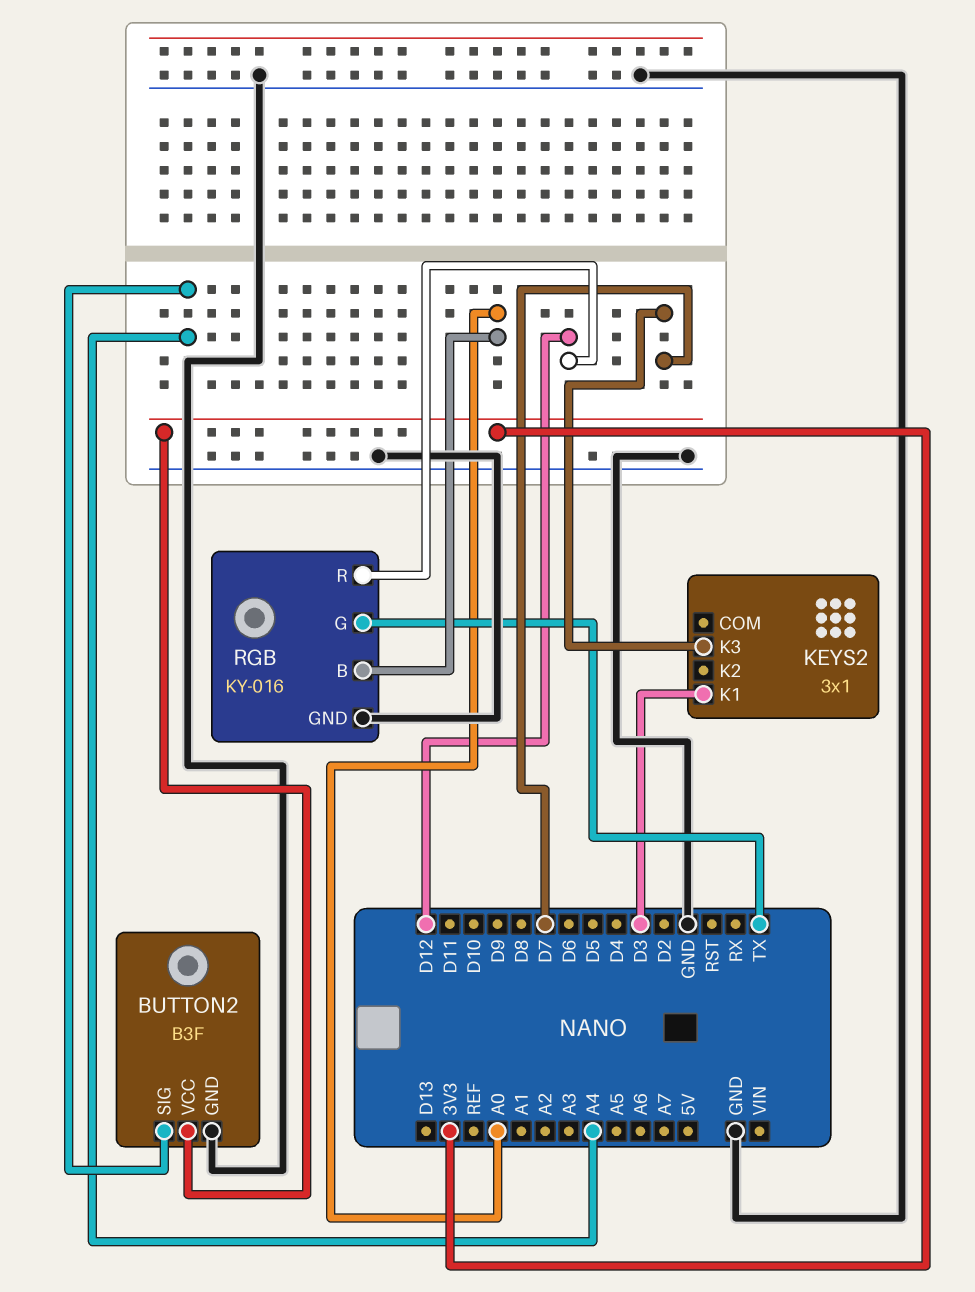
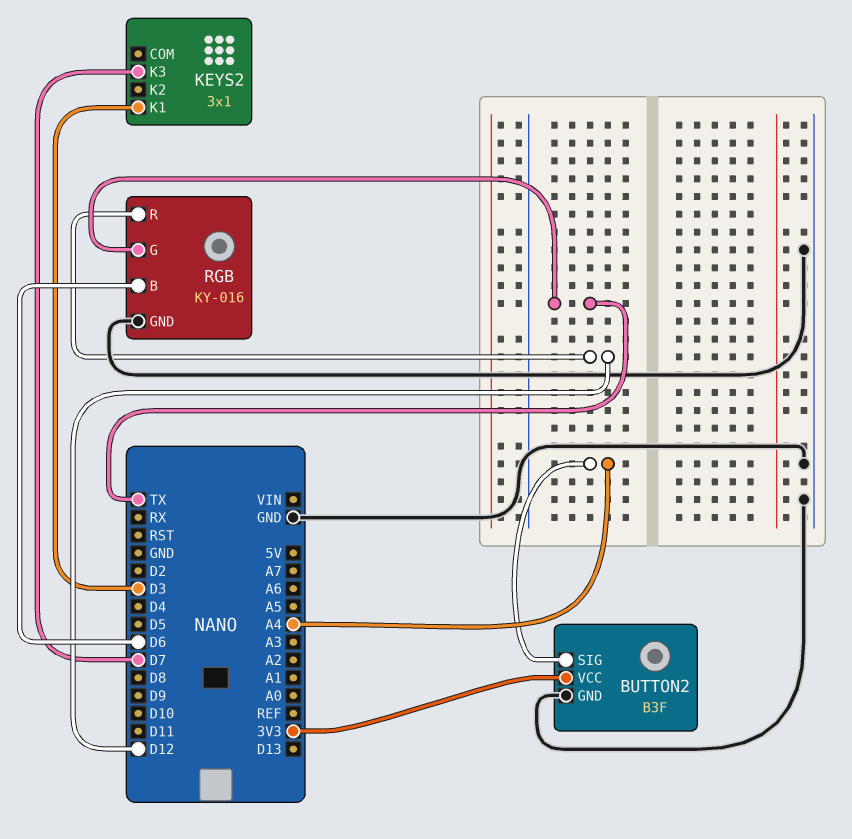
RGB pin B: A0 -> D6

